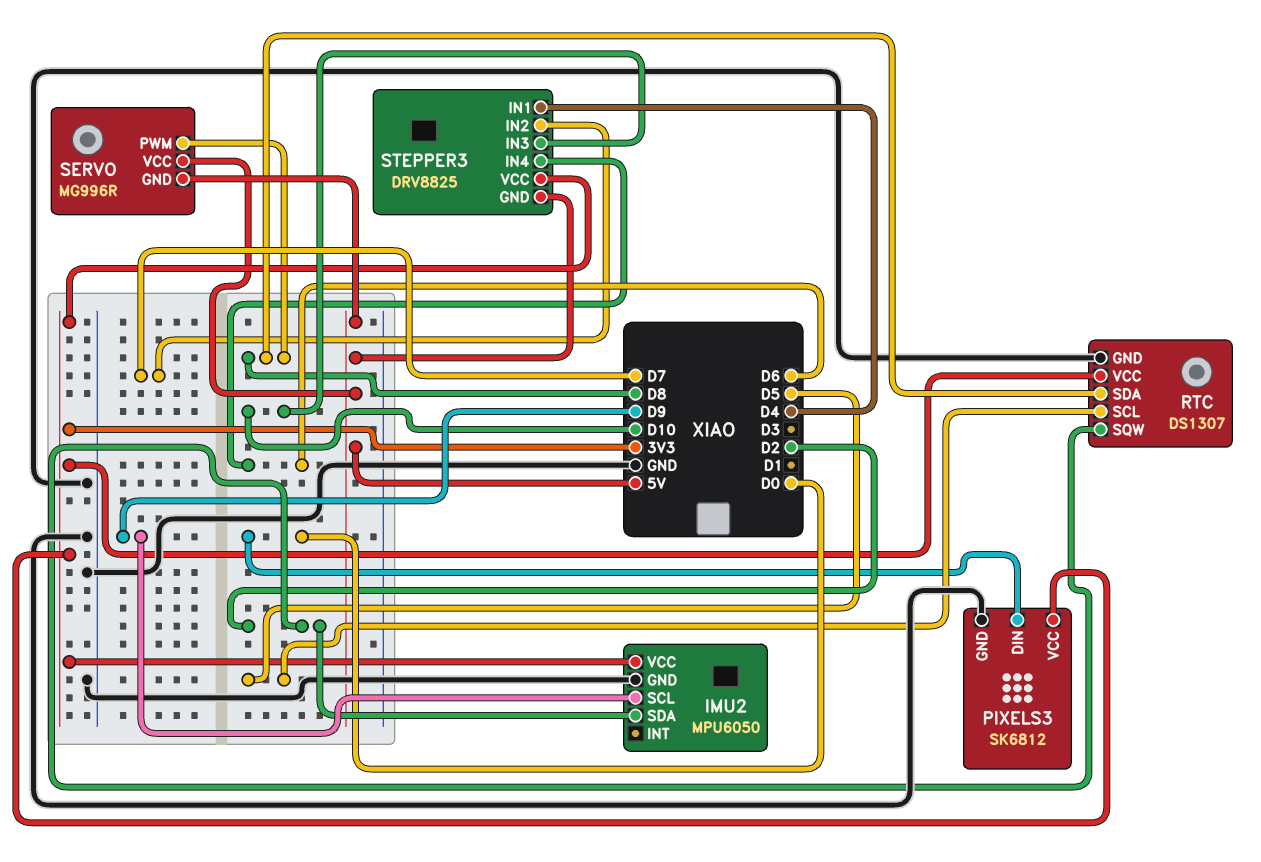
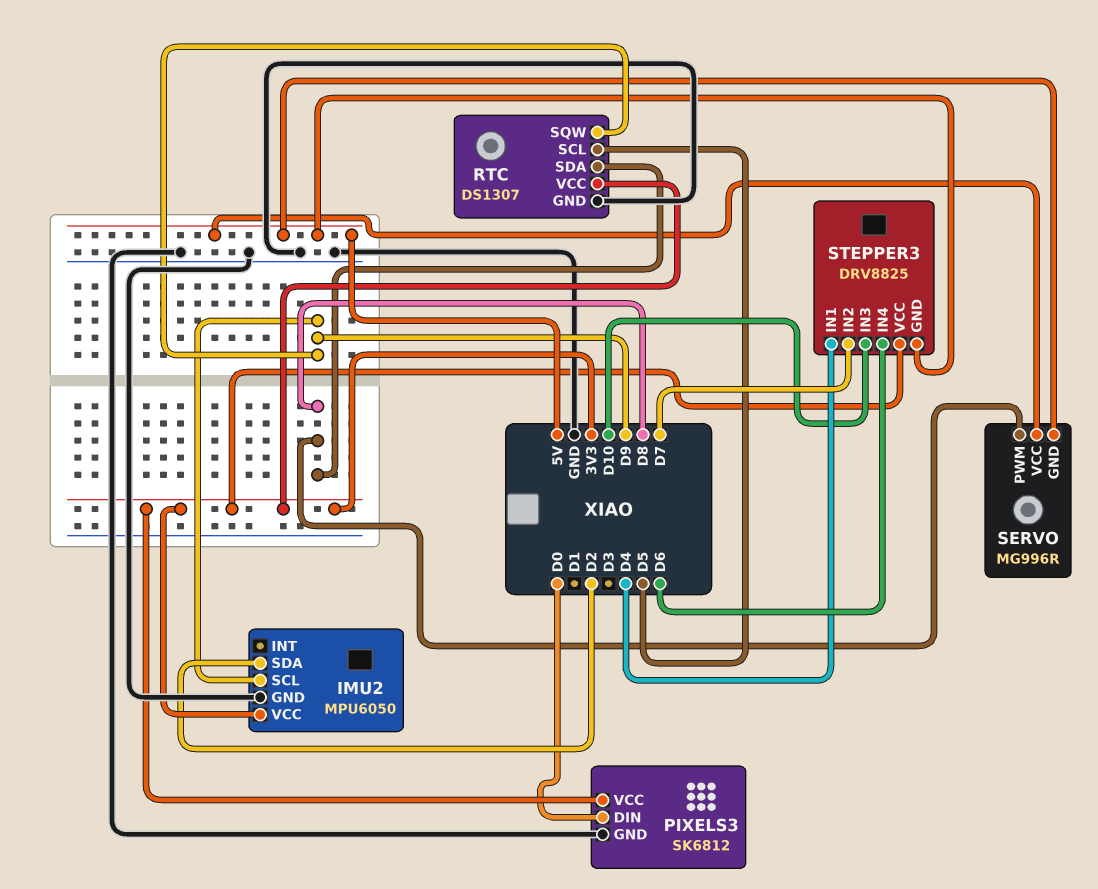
RTC pin SQW: D2 -> D9

